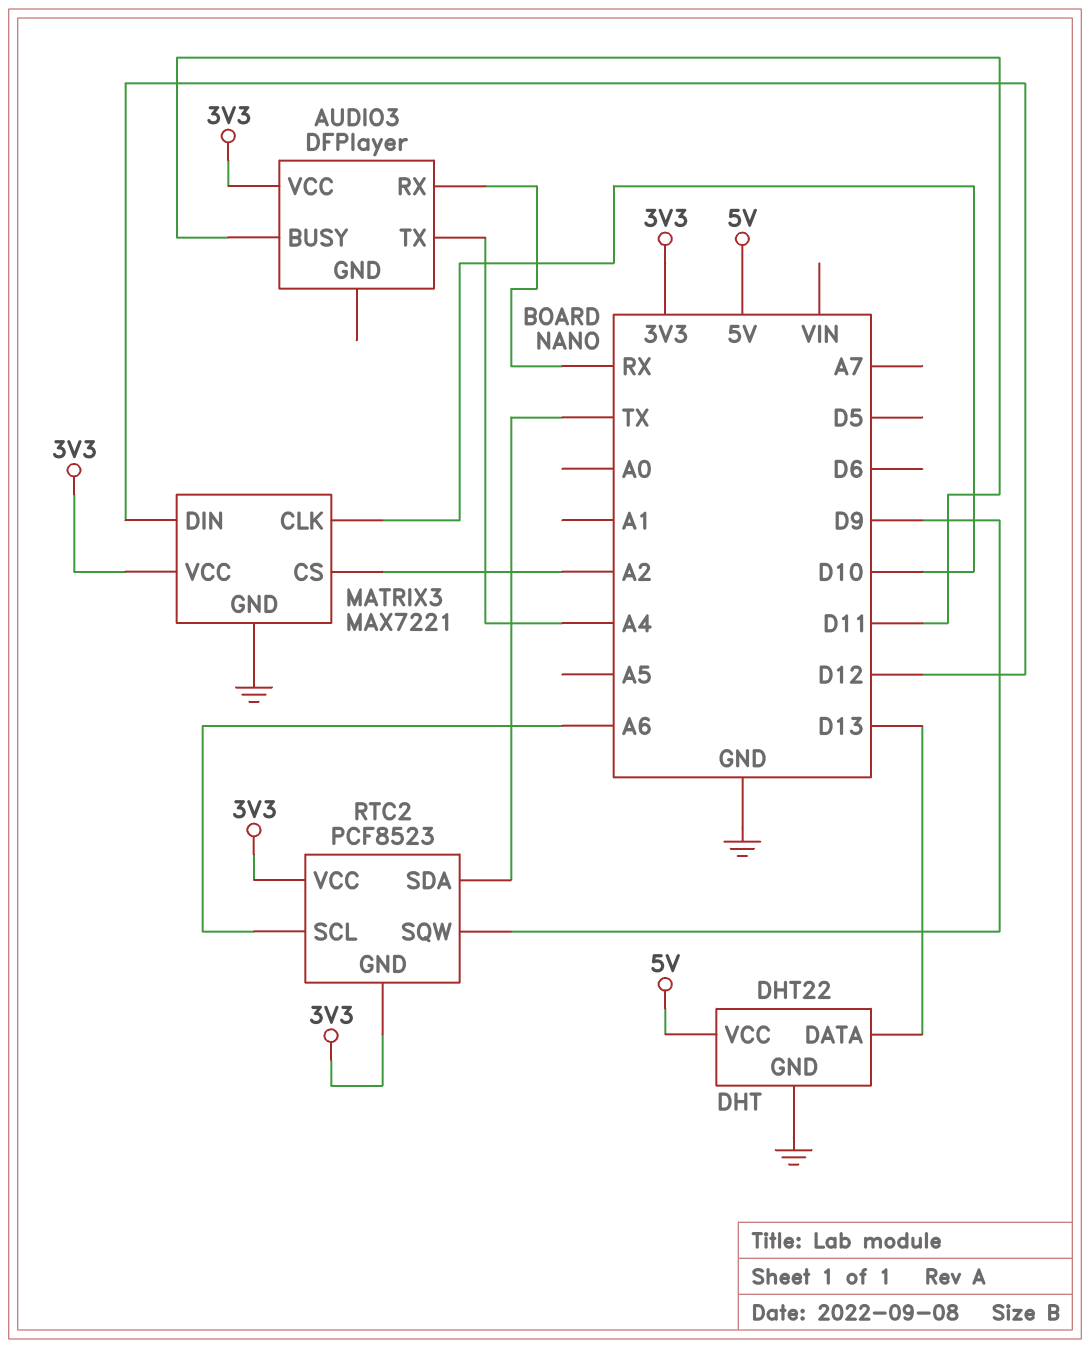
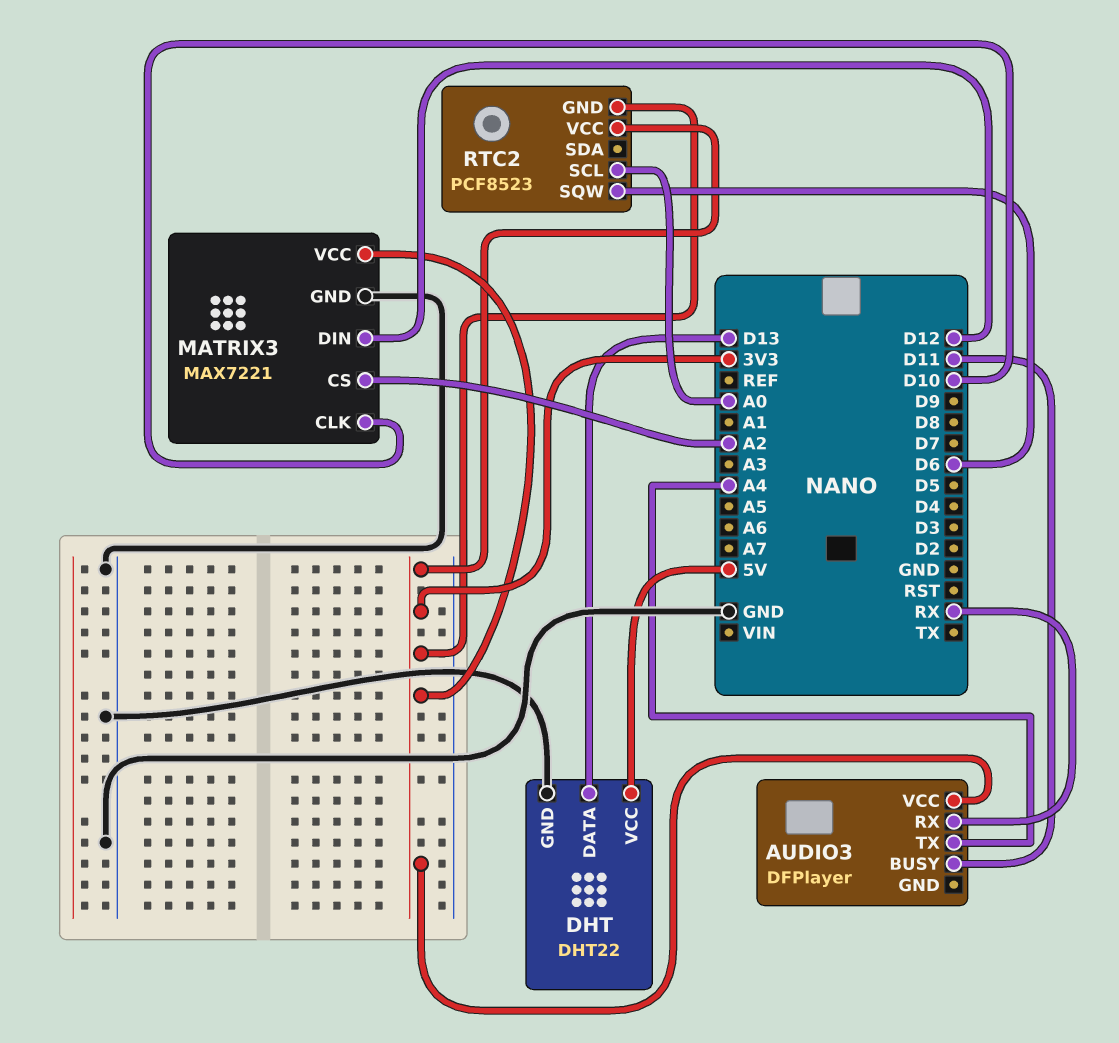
RTC2 pin SCL: A6 -> A0
RTC2 pin SDA: TX -> none
RTC2 pin SQW: D9 -> D6

